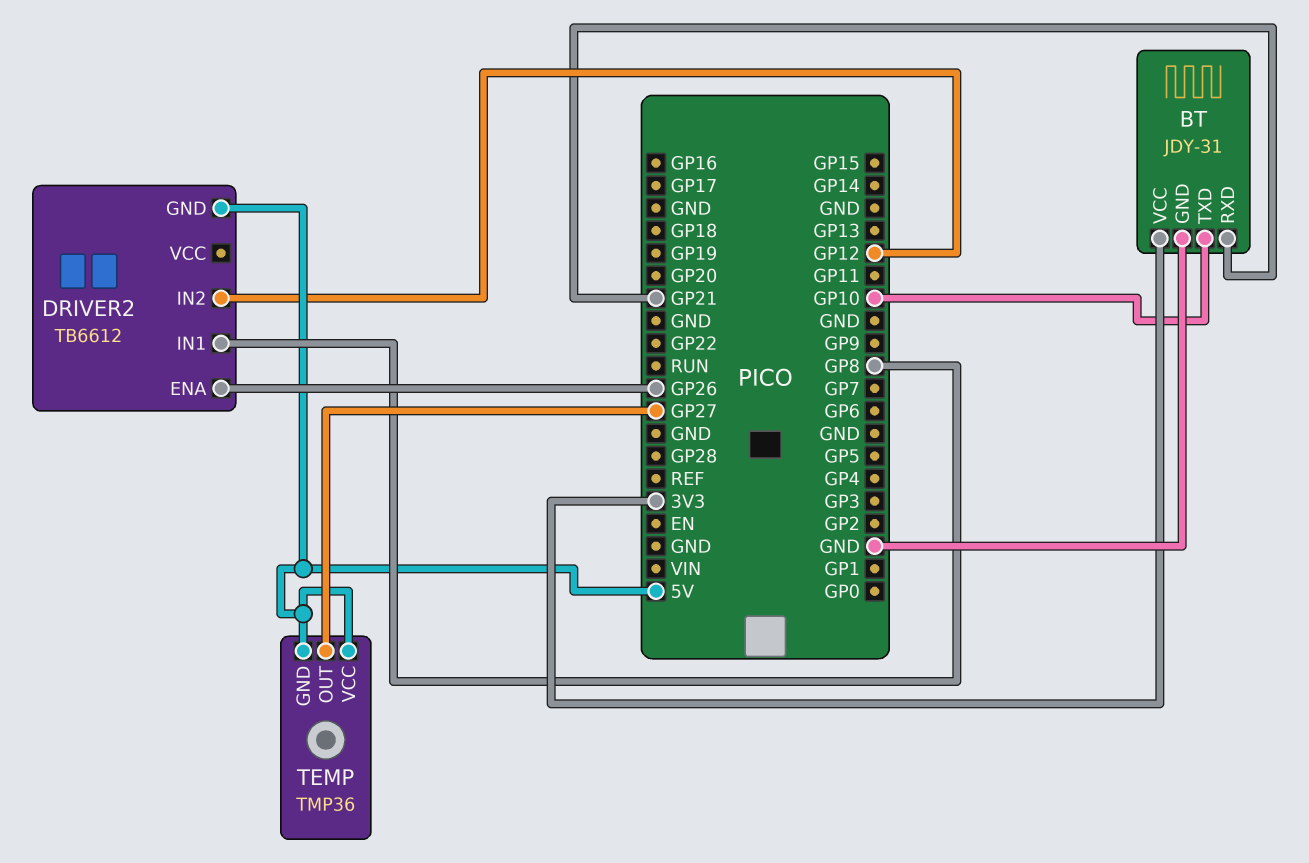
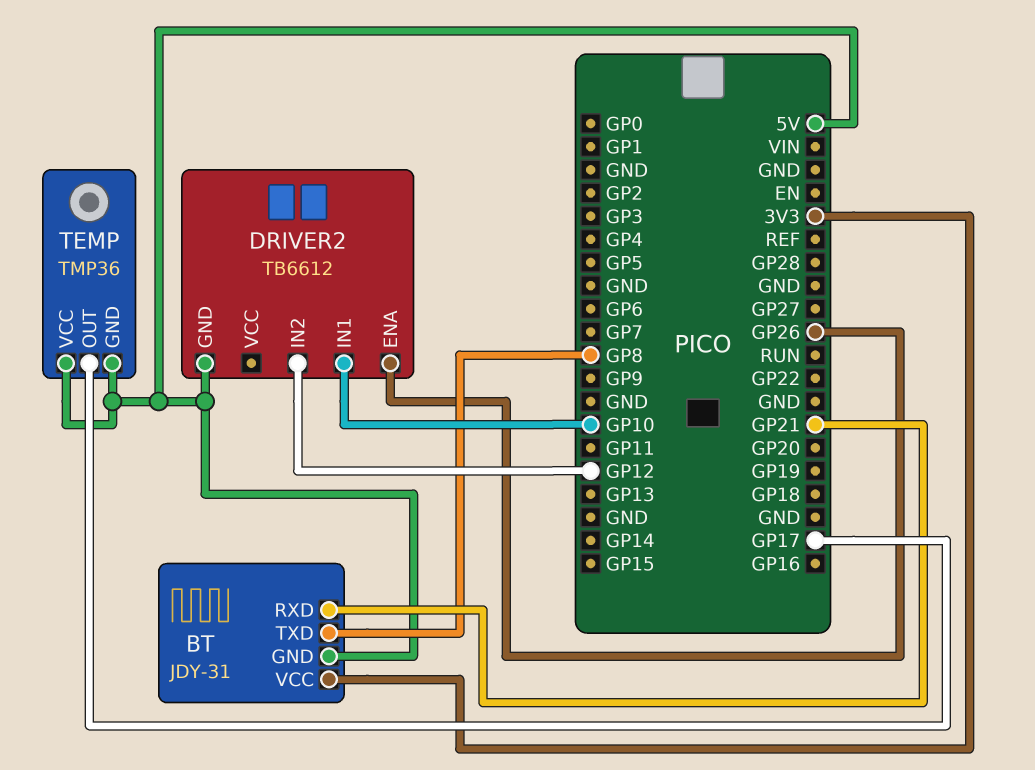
BT pin GND: GND -> 5V
BT pin TXD: GP10 -> GP8
DRIVER2 pin IN1: GP8 -> GP10
TEMP pin OUT: GP27 -> GP17

